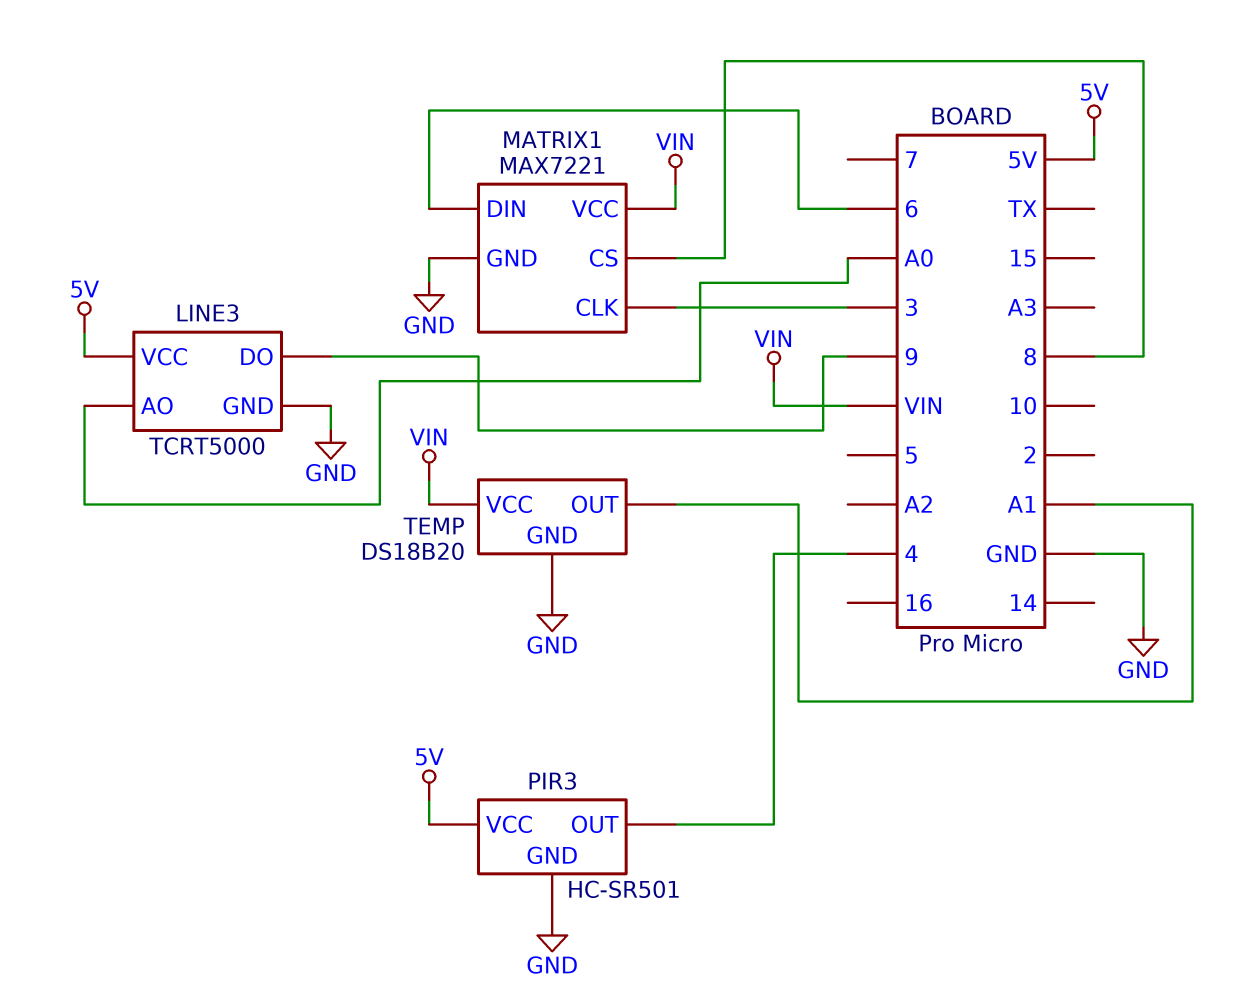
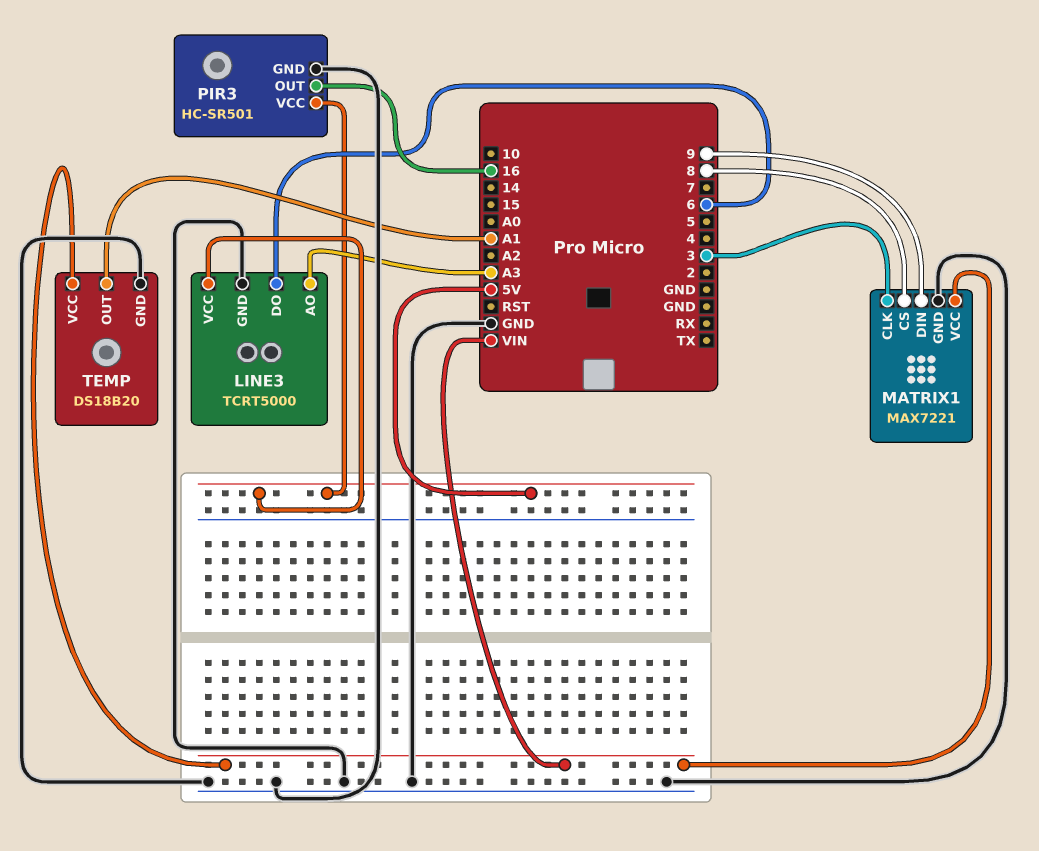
LINE3 pin AO: A0 -> A3
LINE3 pin DO: 9 -> 6
MATRIX1 pin DIN: 6 -> 9
PIR3 pin OUT: 4 -> 16

